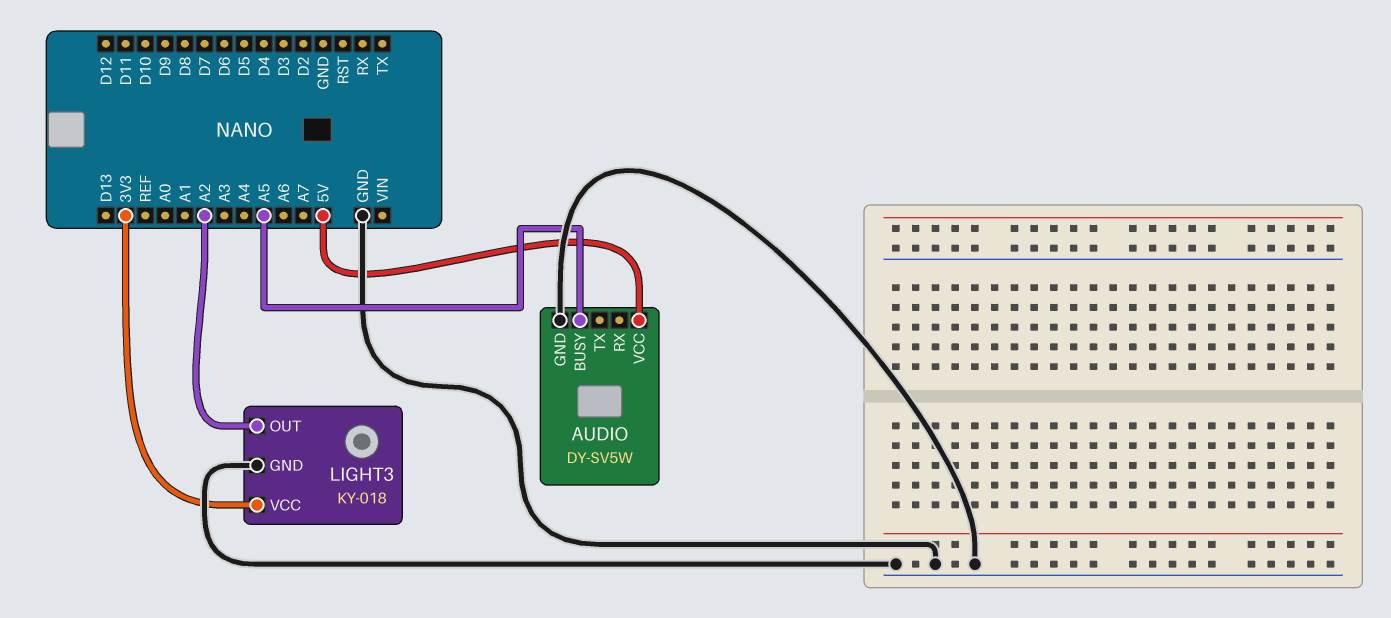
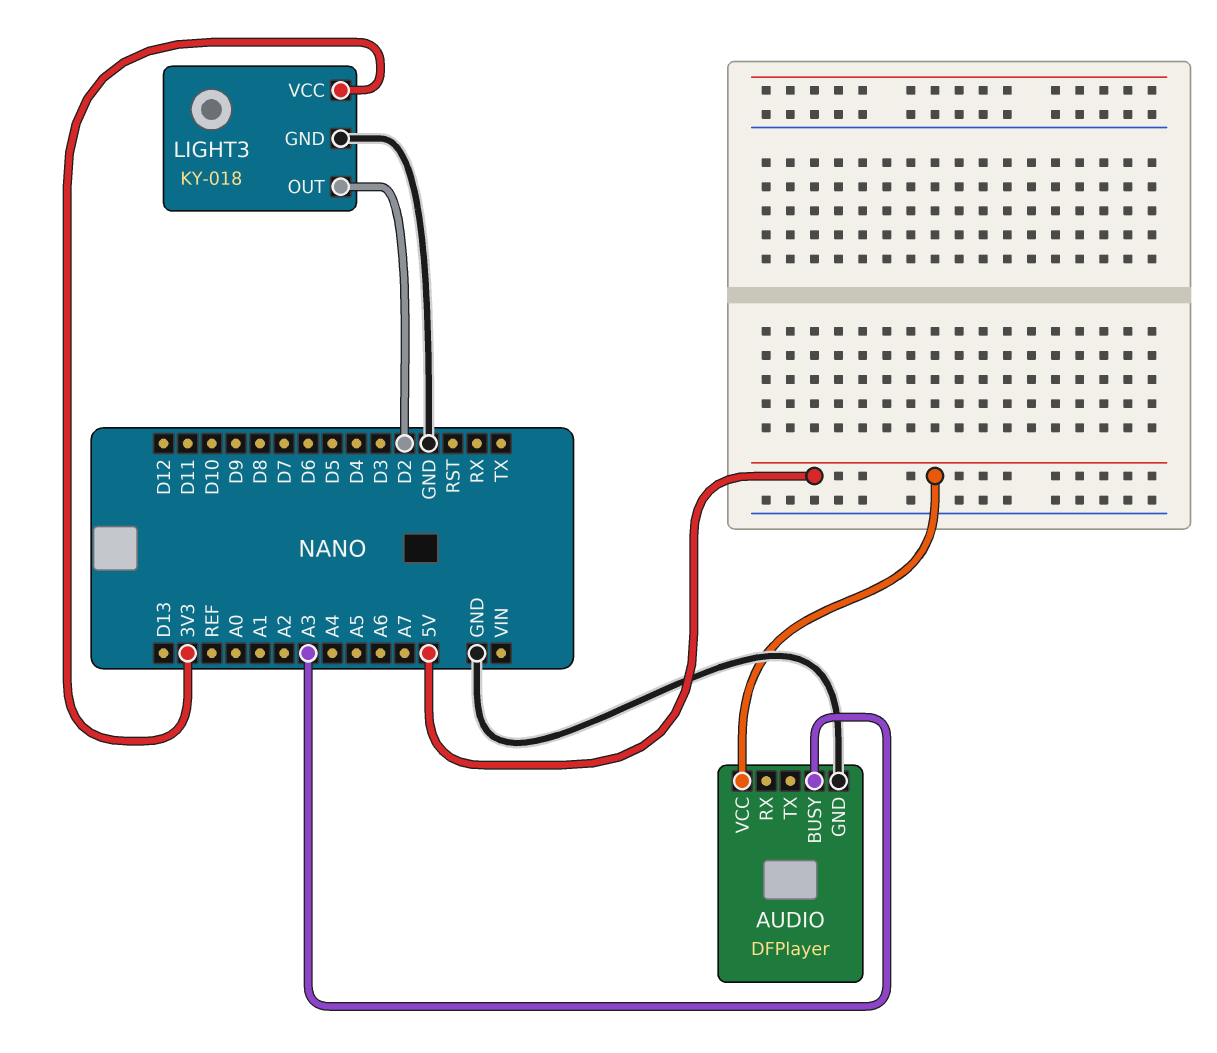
AUDIO: DY-SV5W -> DFPlayer
AUDIO pin BUSY: A5 -> A3
LIGHT3 pin OUT: A2 -> D2

